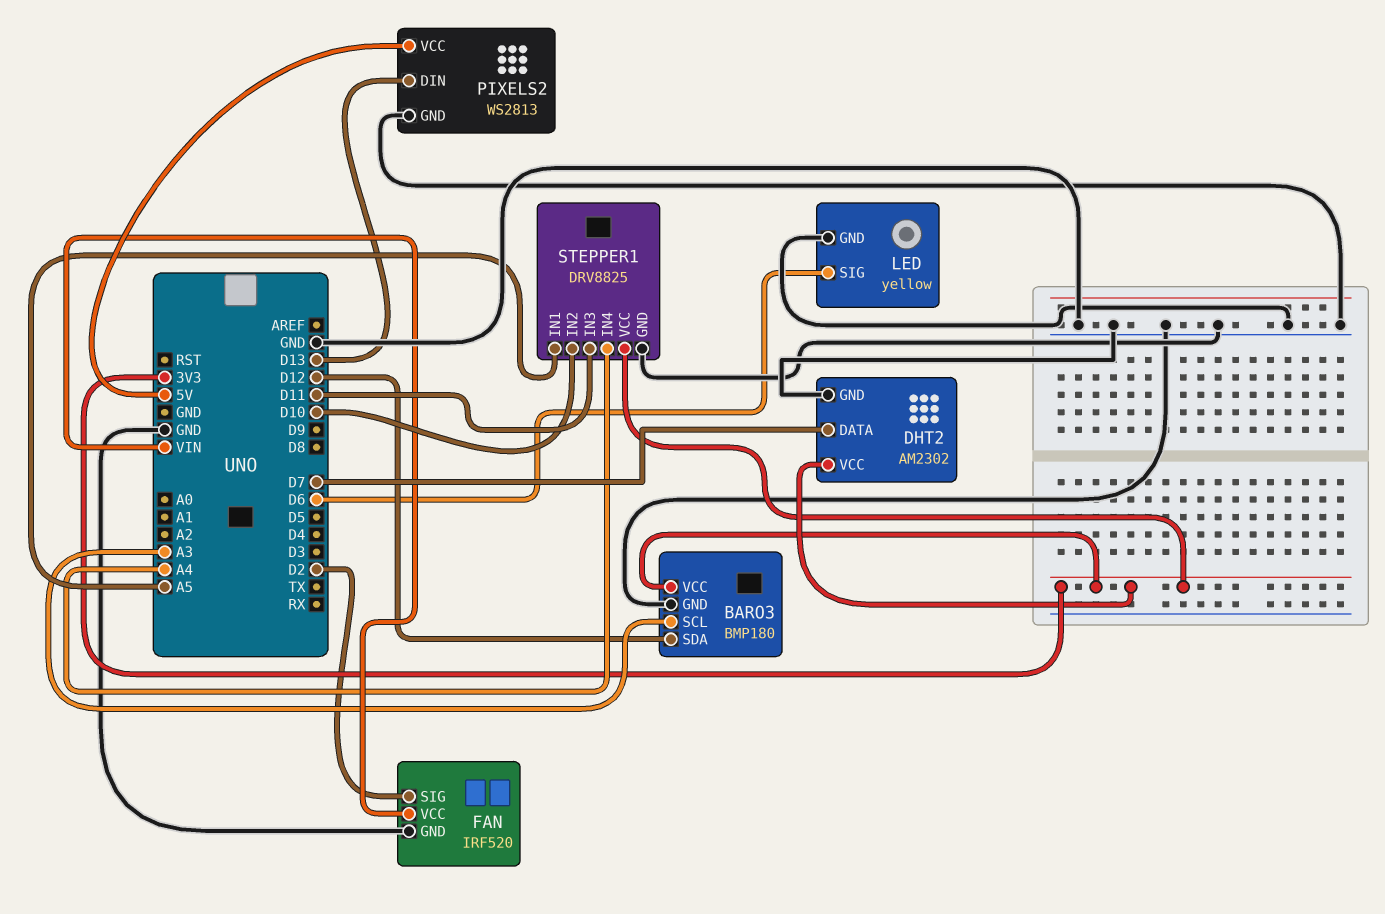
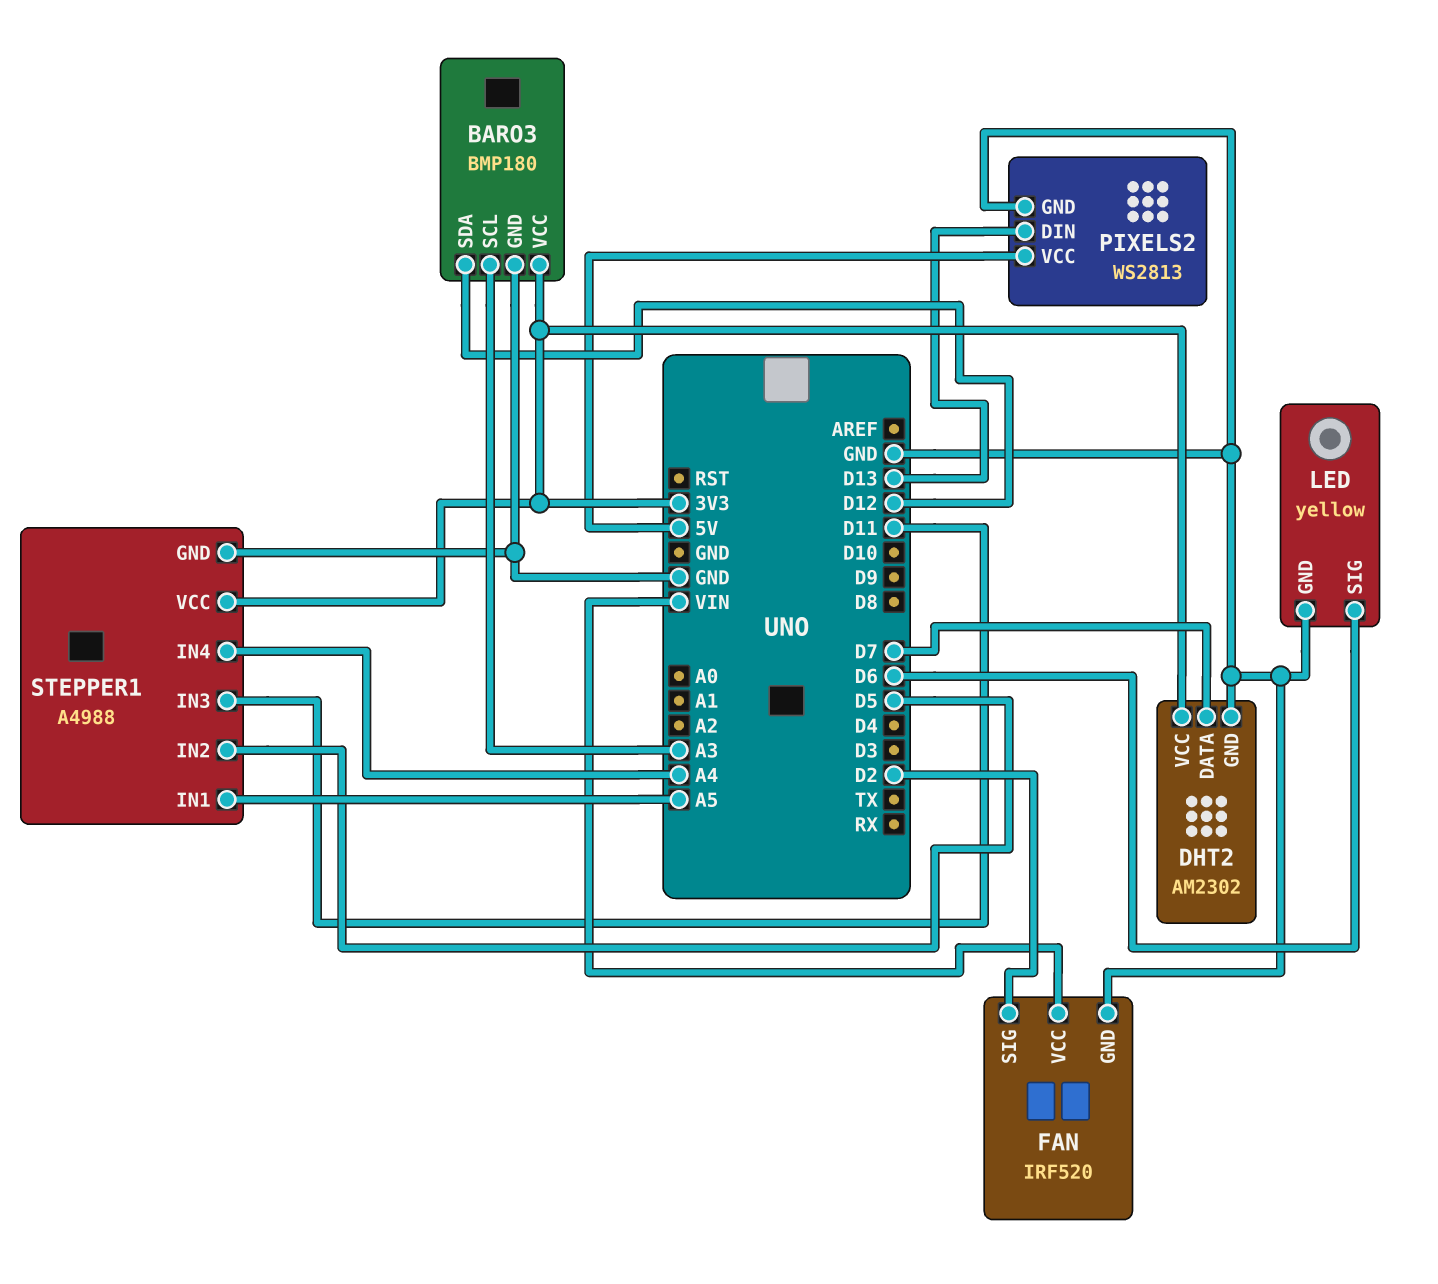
STEPPER1: DRV8825 -> A4988
STEPPER1 pin IN2: D10 -> D5

